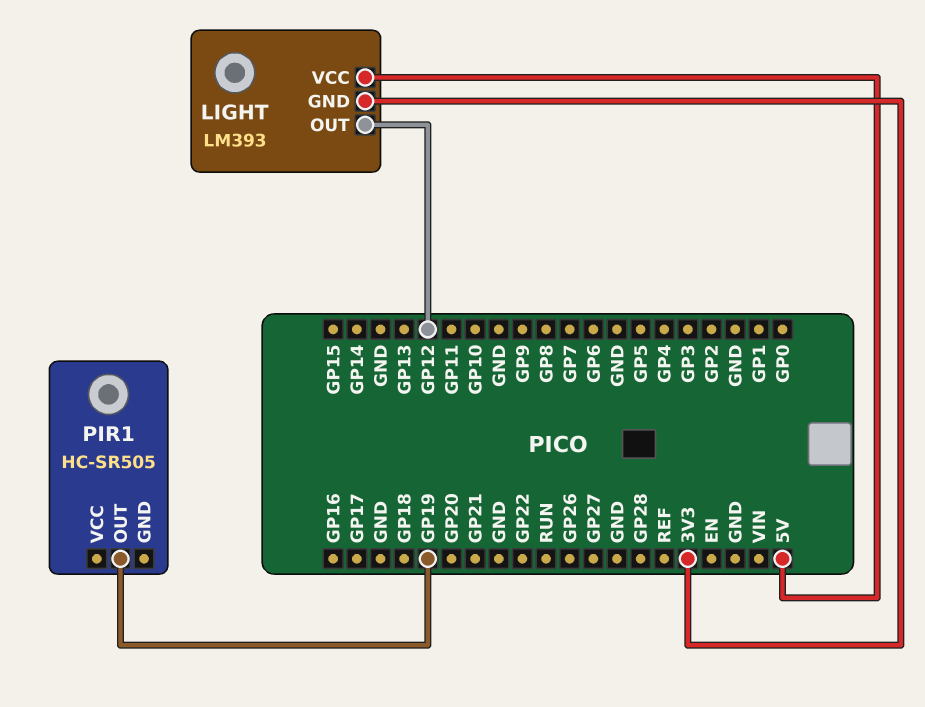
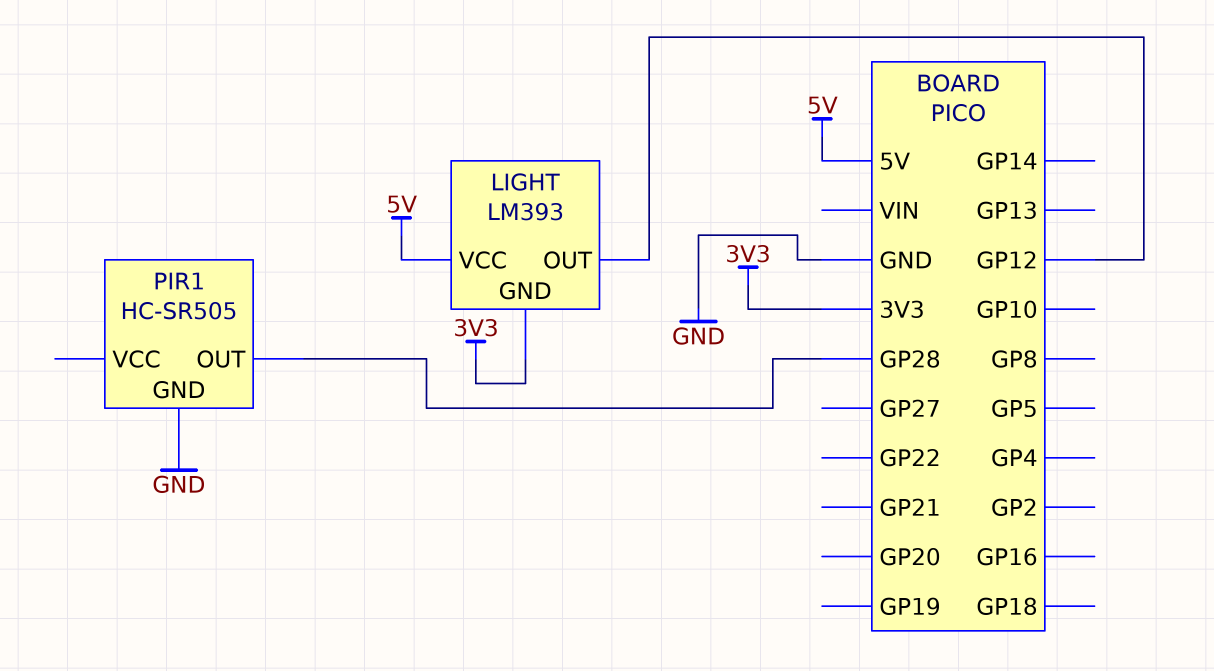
PIR1 pin GND: none -> GND
PIR1 pin OUT: GP19 -> GP28

